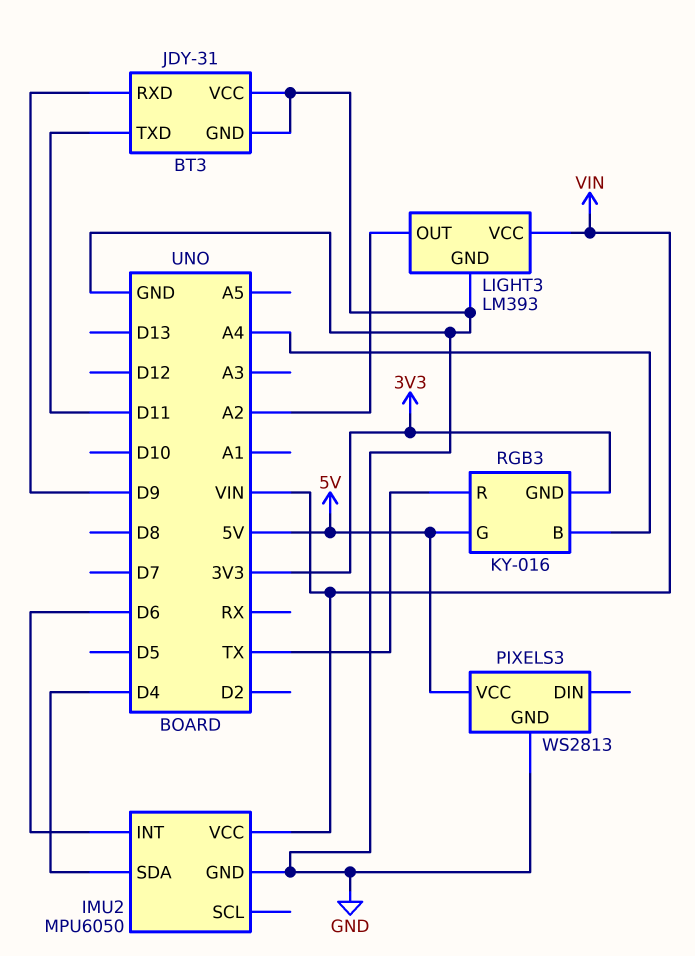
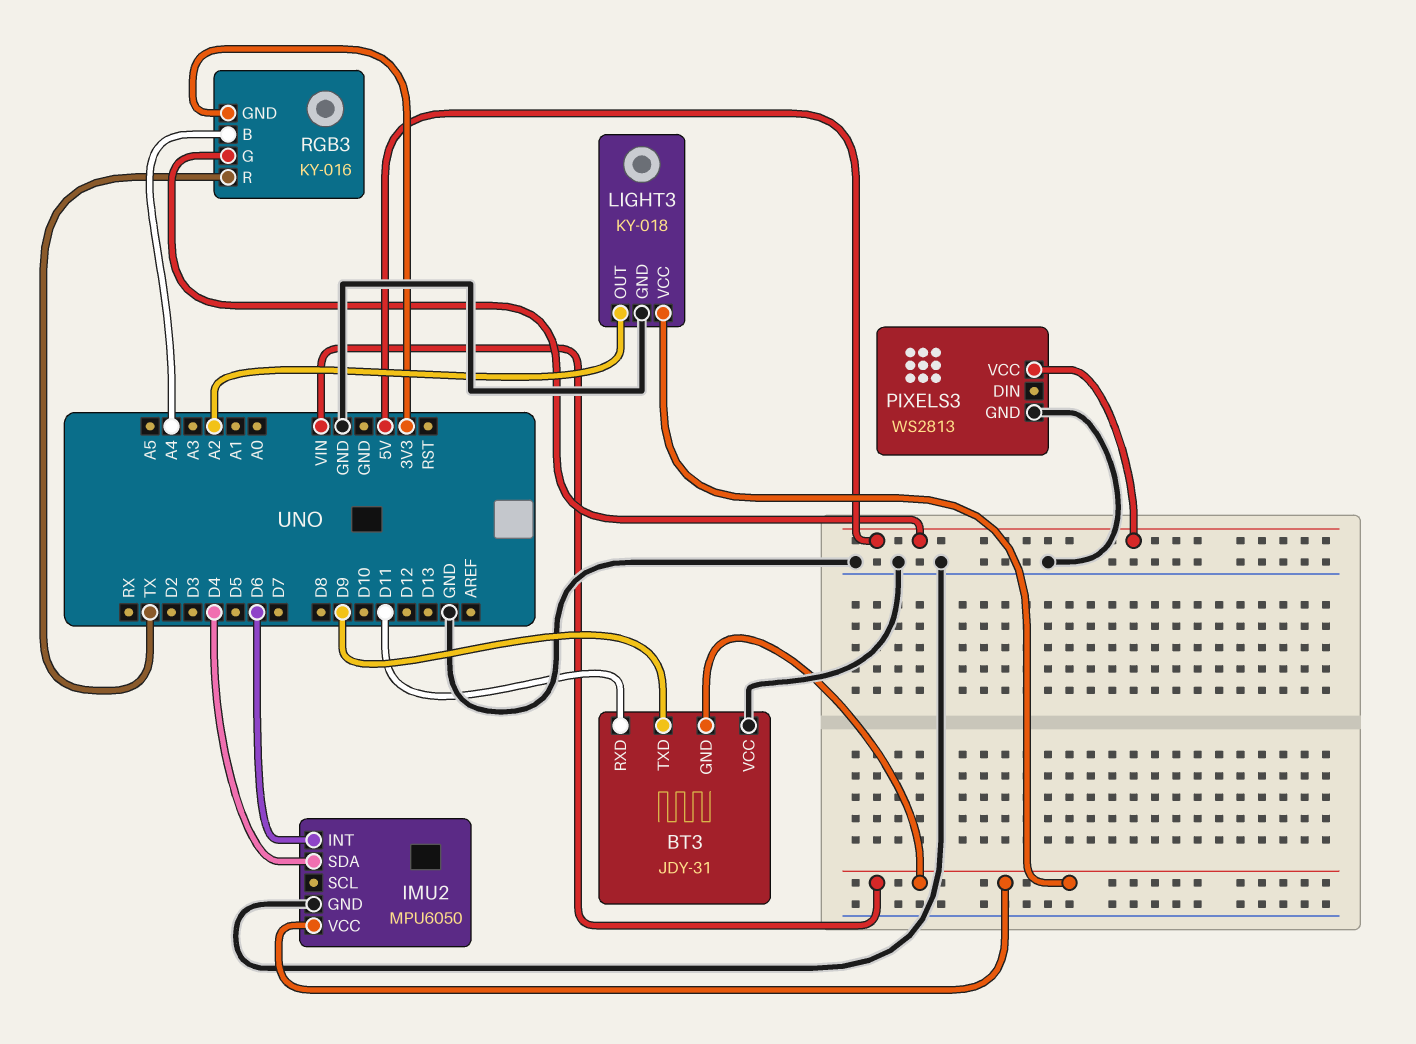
BT3 pin GND: GND -> VIN
BT3 pin RXD: D9 -> D11
BT3 pin TXD: D11 -> D9
LIGHT3: LM393 -> KY-018

